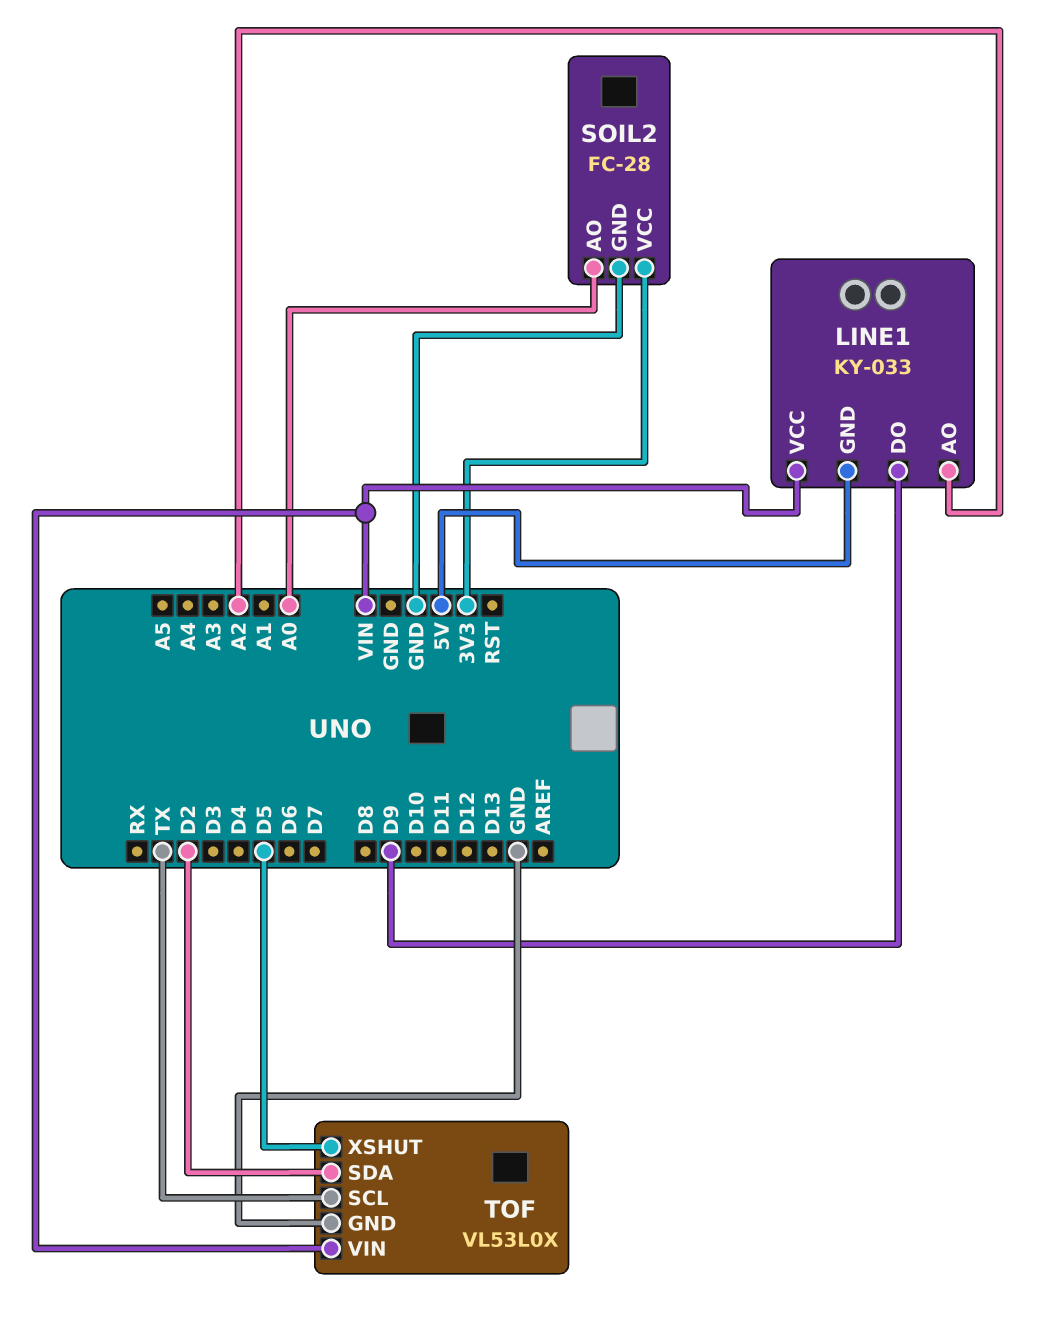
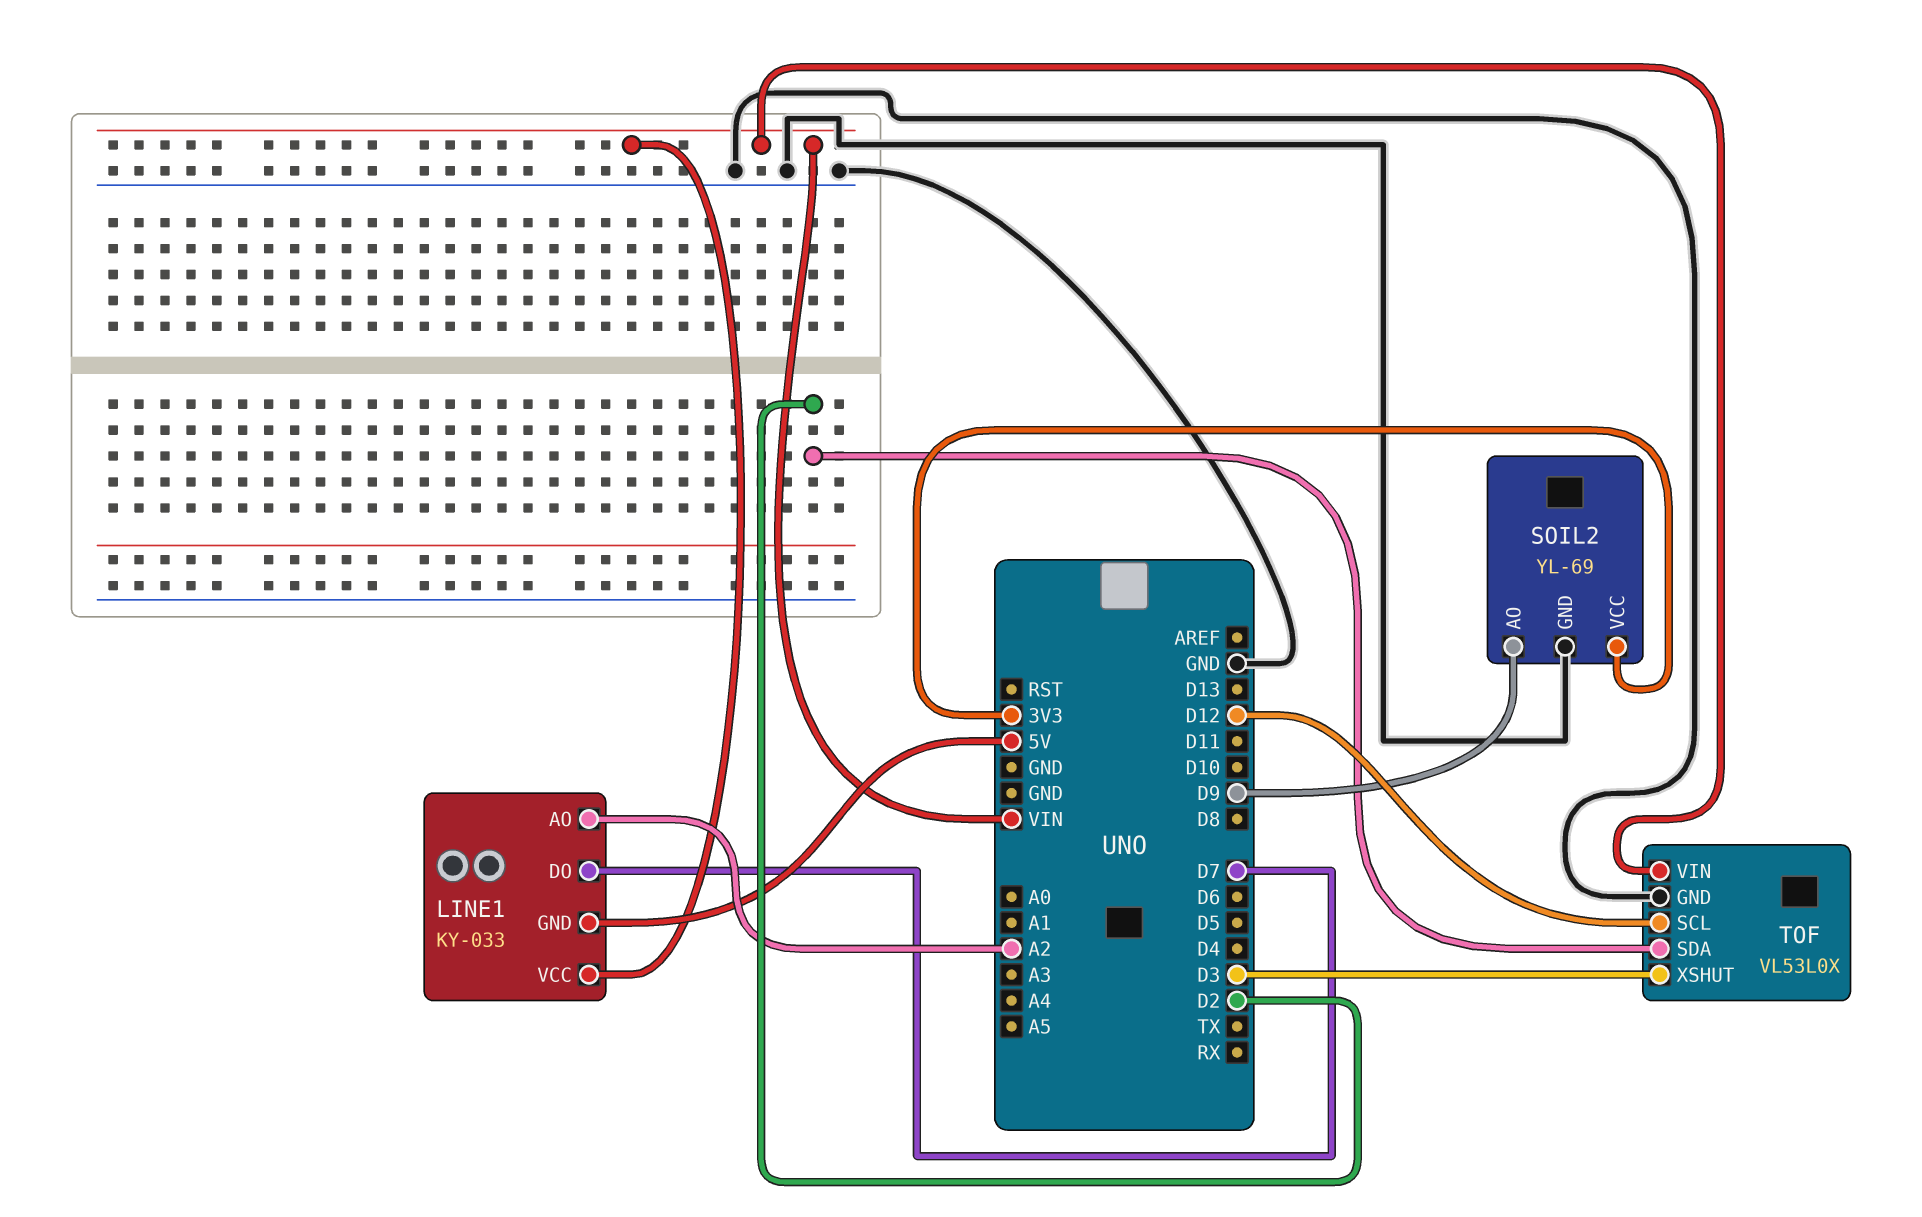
LINE1 pin DO: D9 -> D7
SOIL2: FC-28 -> YL-69
SOIL2 pin AO: A0 -> D9
TOF pin SCL: TX -> D12
TOF pin XSHUT: D5 -> D3

